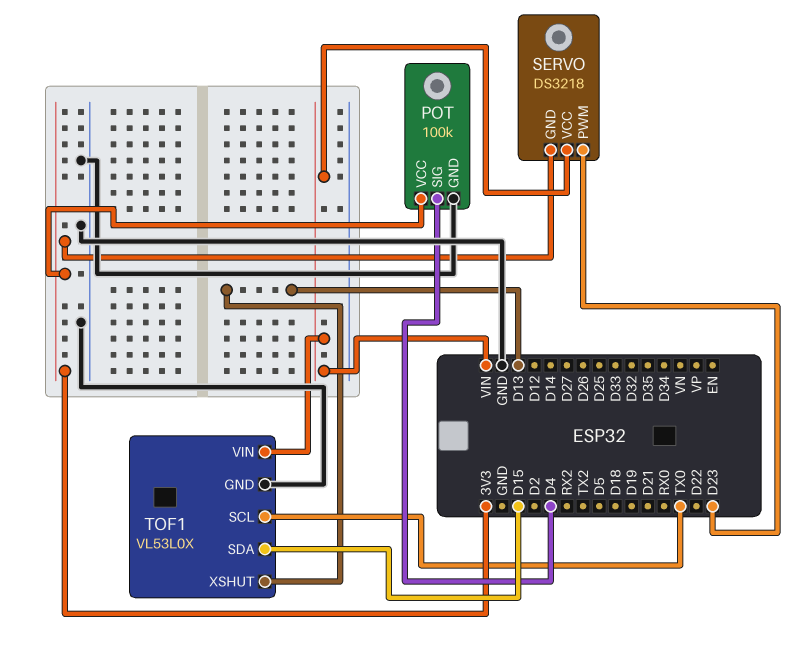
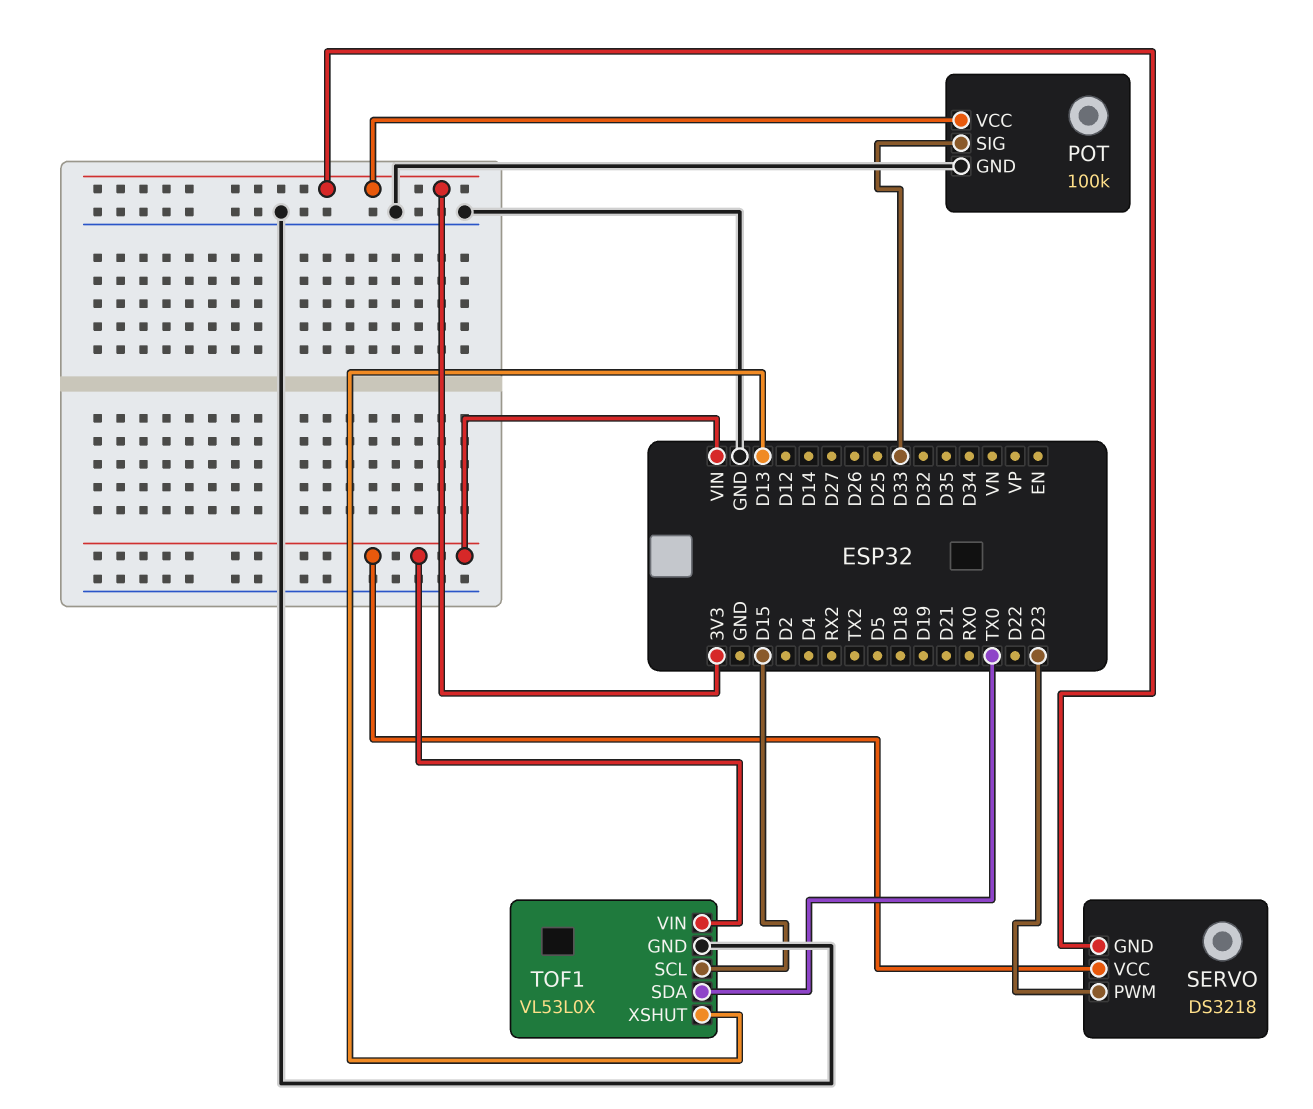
POT pin SIG: D4 -> D33
TOF1 pin SCL: TX0 -> D15
TOF1 pin SDA: D15 -> TX0

